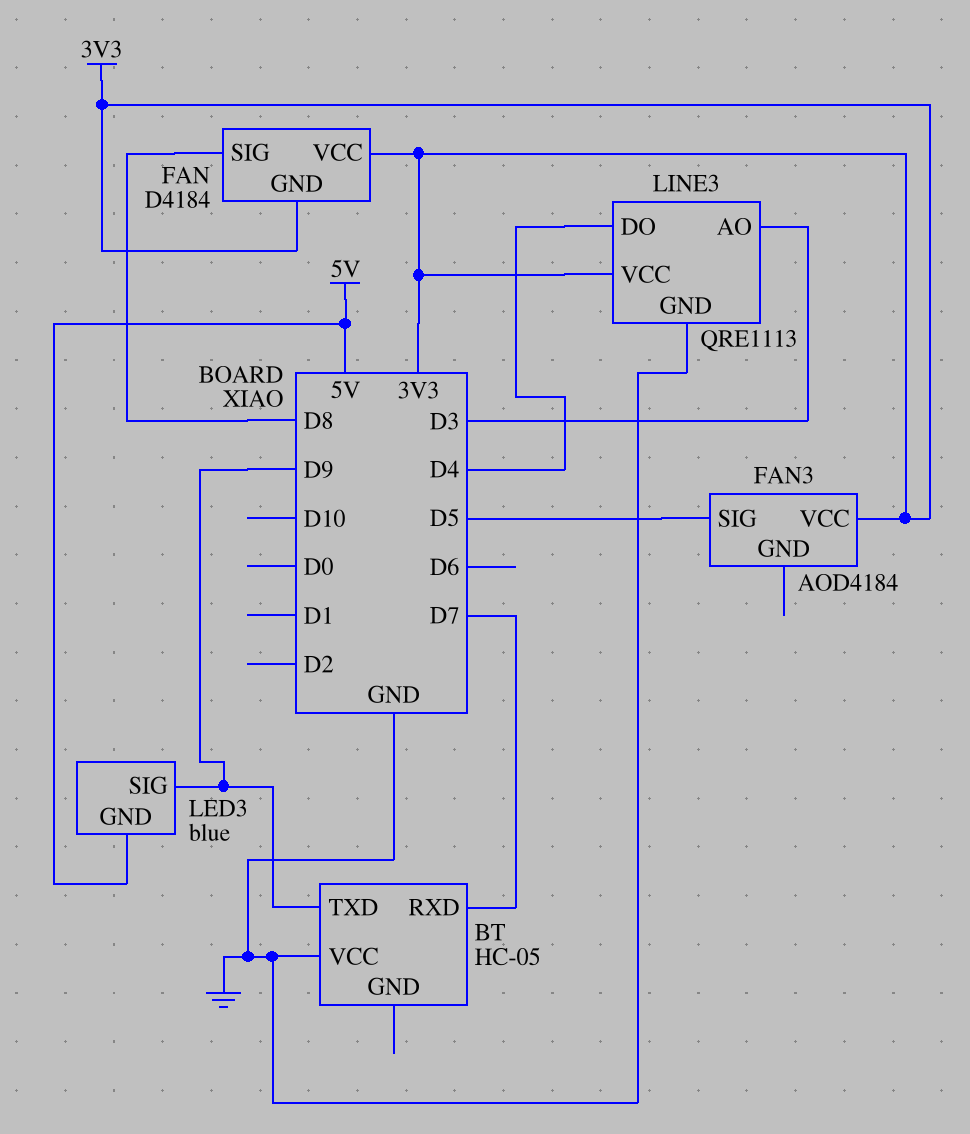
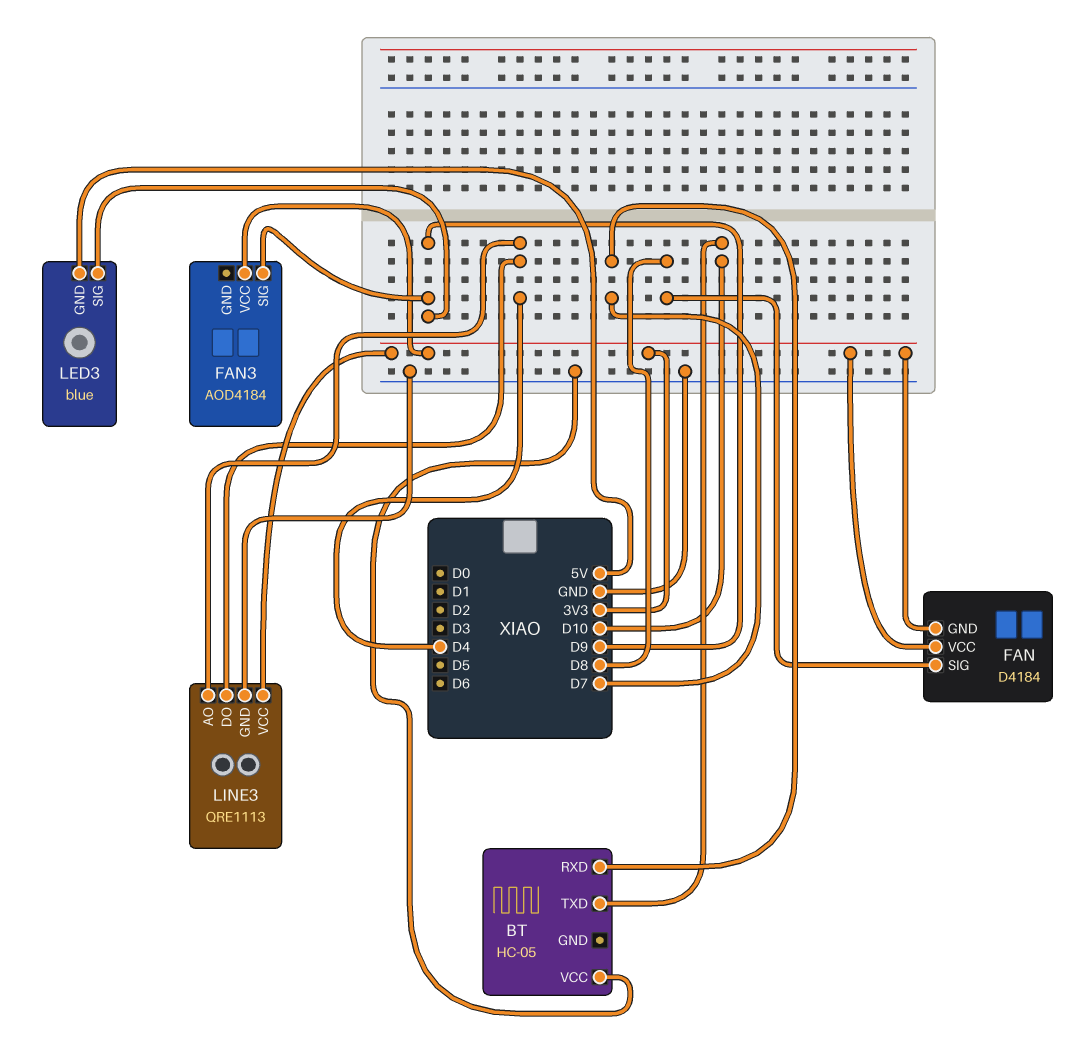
BT pin TXD: D9 -> D10
FAN3 pin SIG: D5 -> D9
LINE3 pin AO: D3 -> D4

